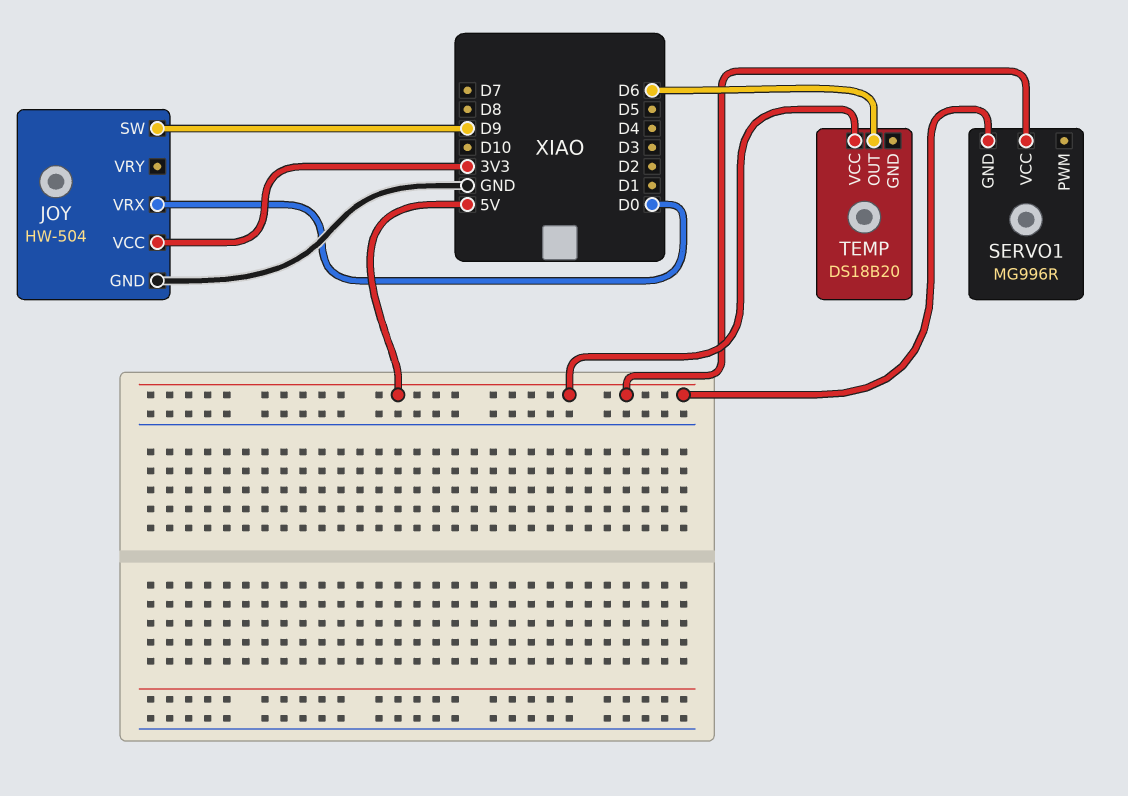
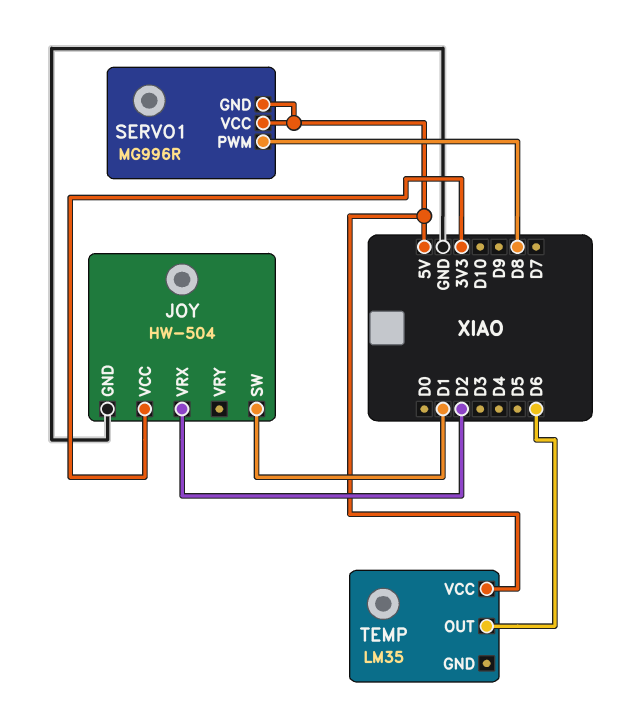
JOY pin SW: D9 -> D1
JOY pin VRX: D0 -> D2
SERVO1 pin PWM: none -> D8
TEMP: DS18B20 -> LM35

